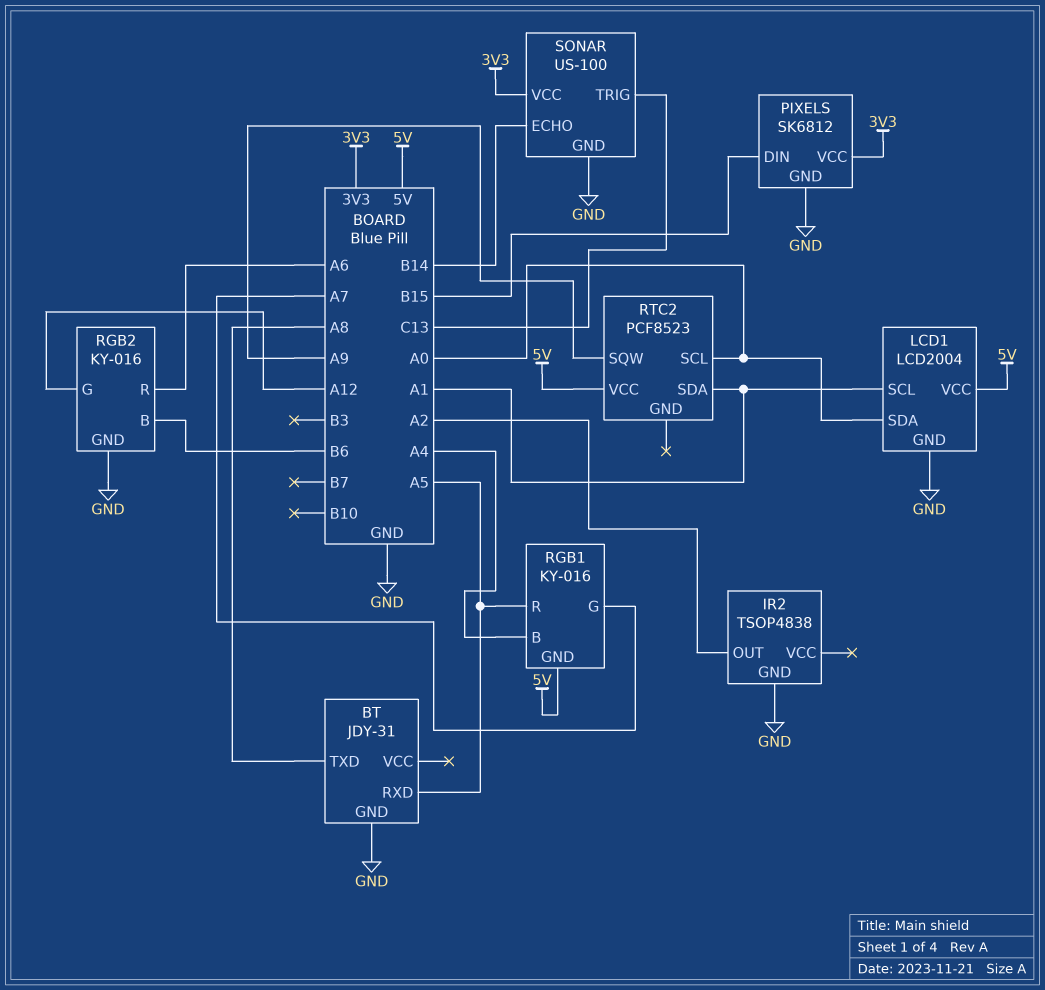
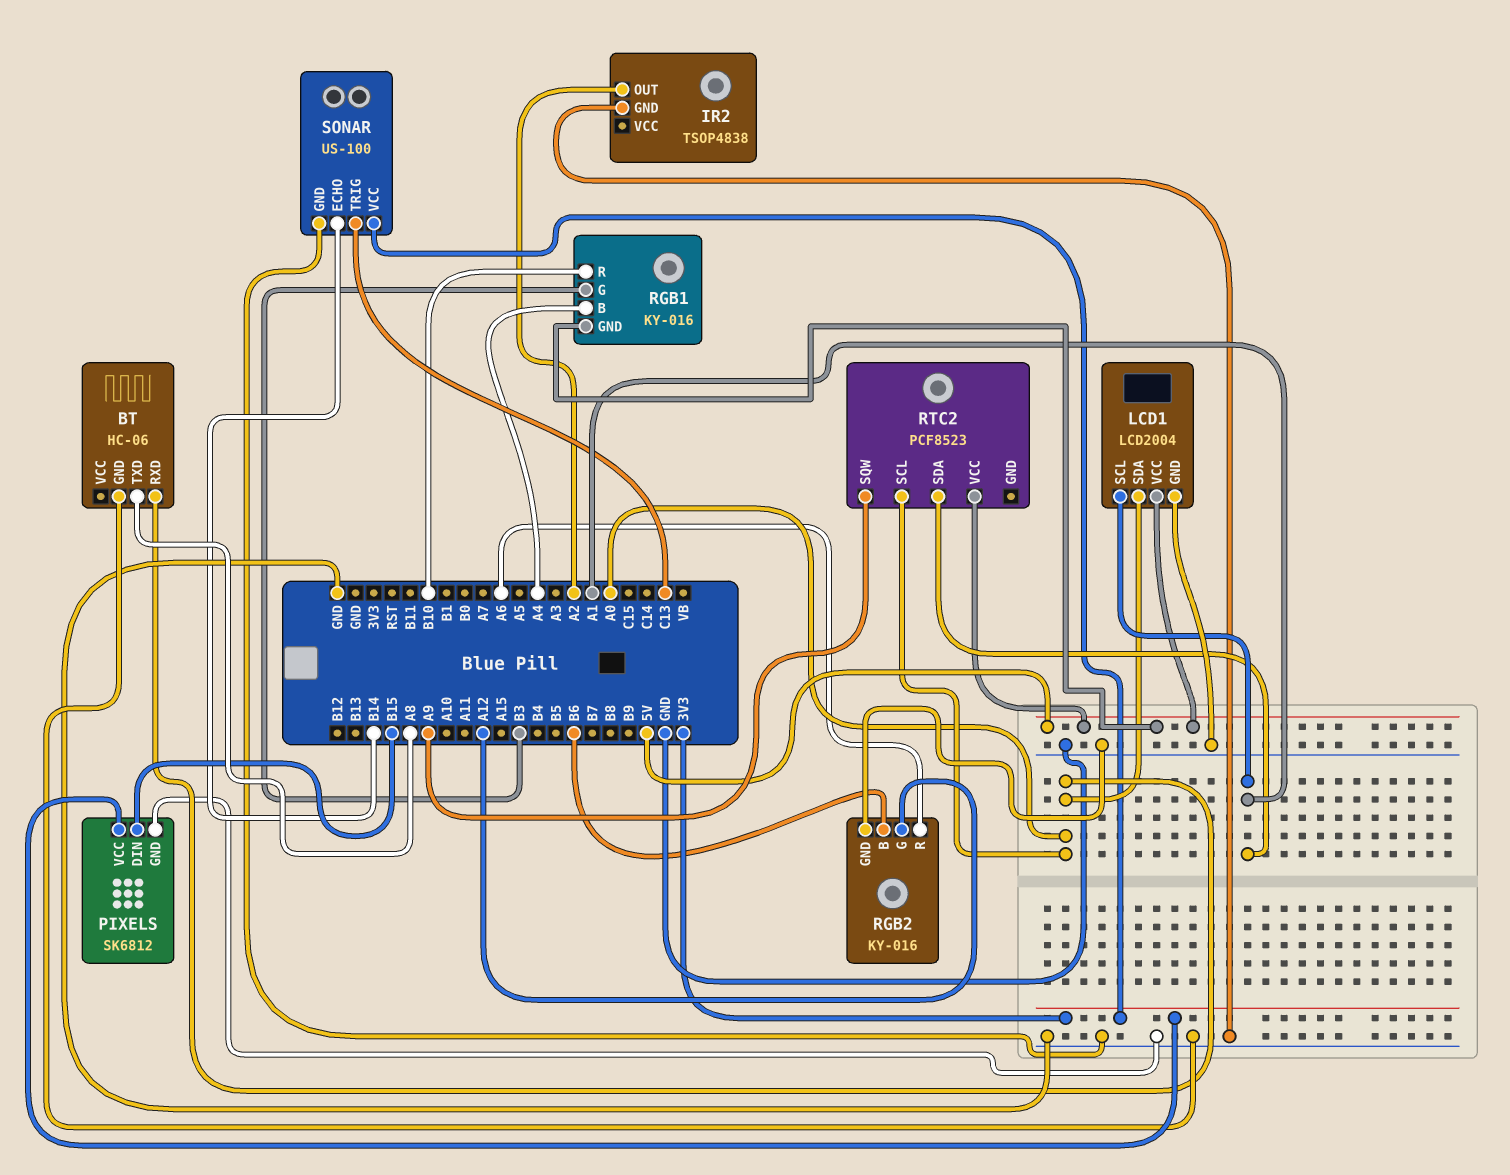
BT: JDY-31 -> HC-06
BT pin RXD: A5 -> A0
RGB1 pin G: A7 -> B3
RGB1 pin R: A5 -> B10

